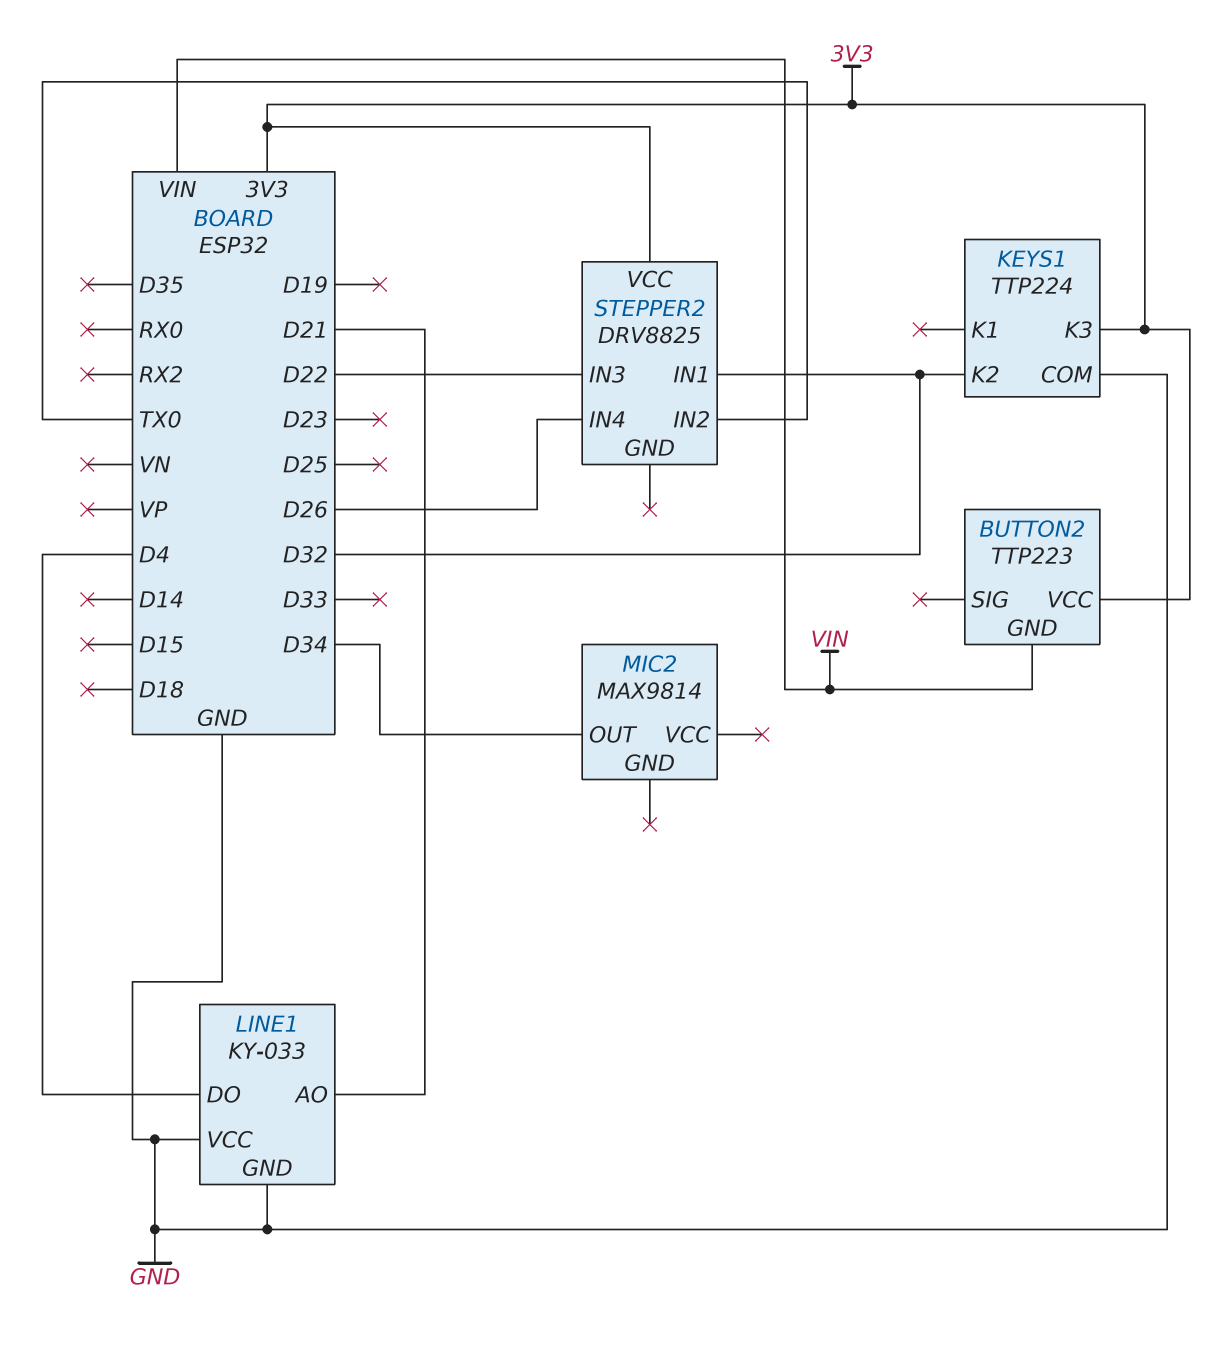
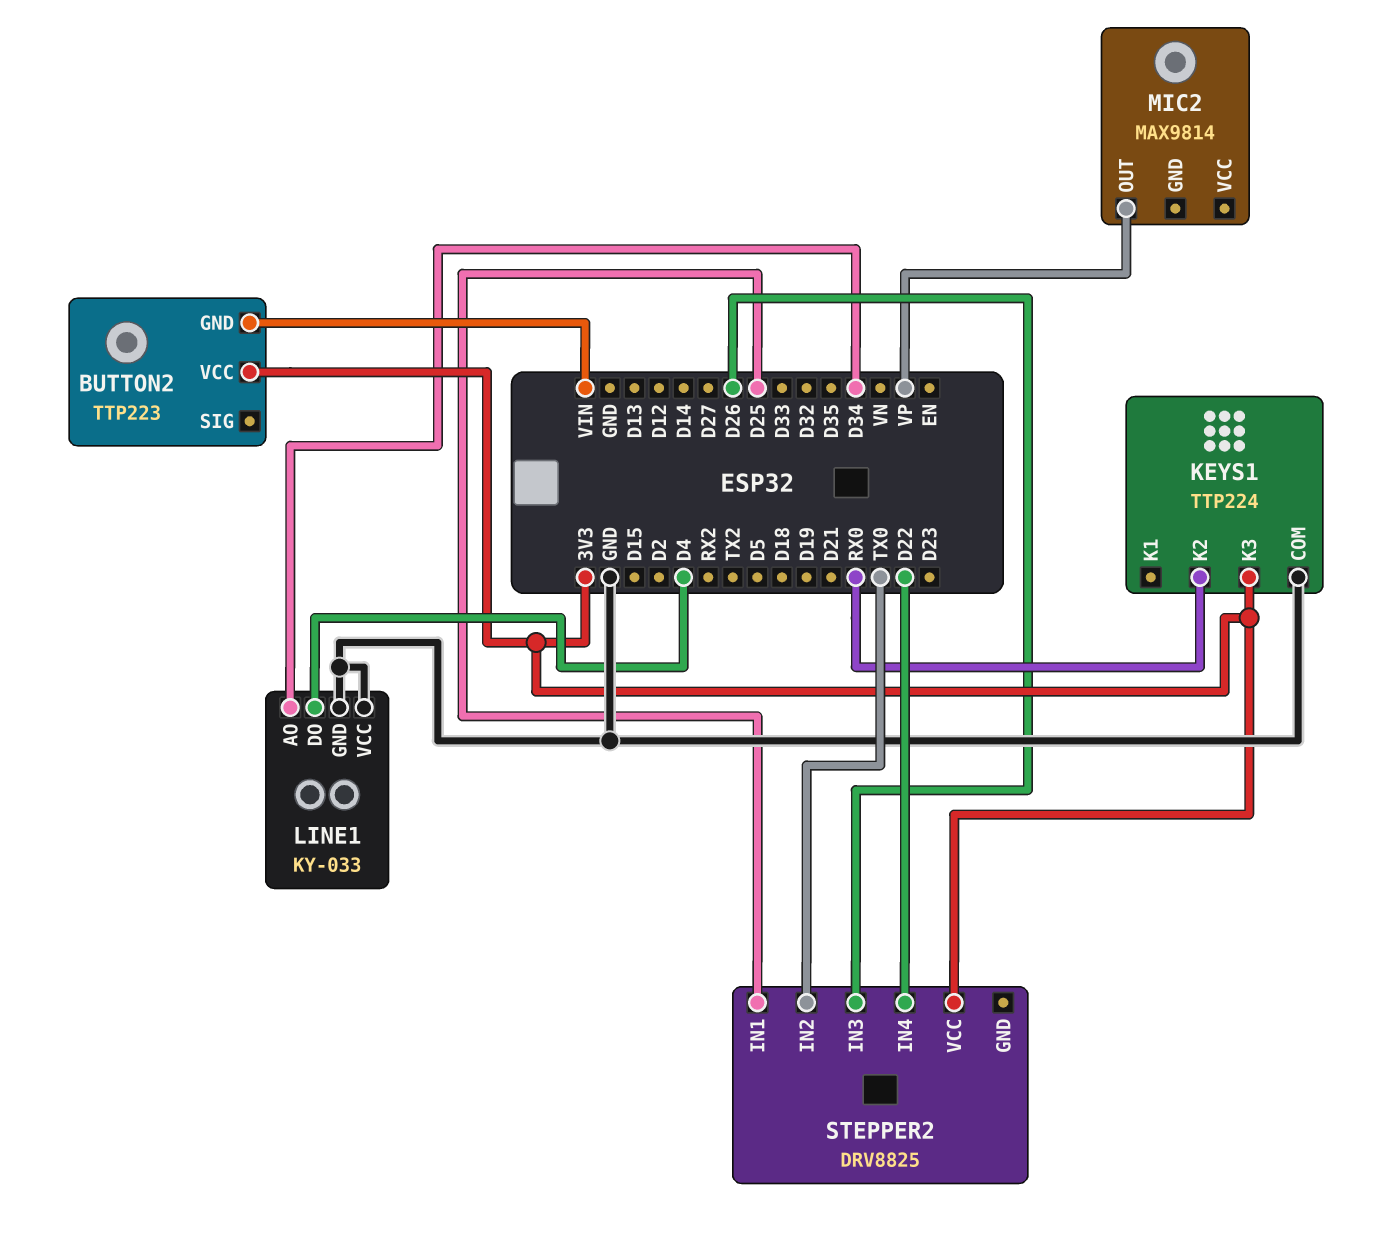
KEYS1 pin K2: D32 -> RX0
LINE1 pin AO: D21 -> D34
MIC2 pin OUT: D34 -> VP
STEPPER2 pin IN1: D32 -> D25
STEPPER2 pin IN3: D22 -> D26
STEPPER2 pin IN4: D26 -> D22

